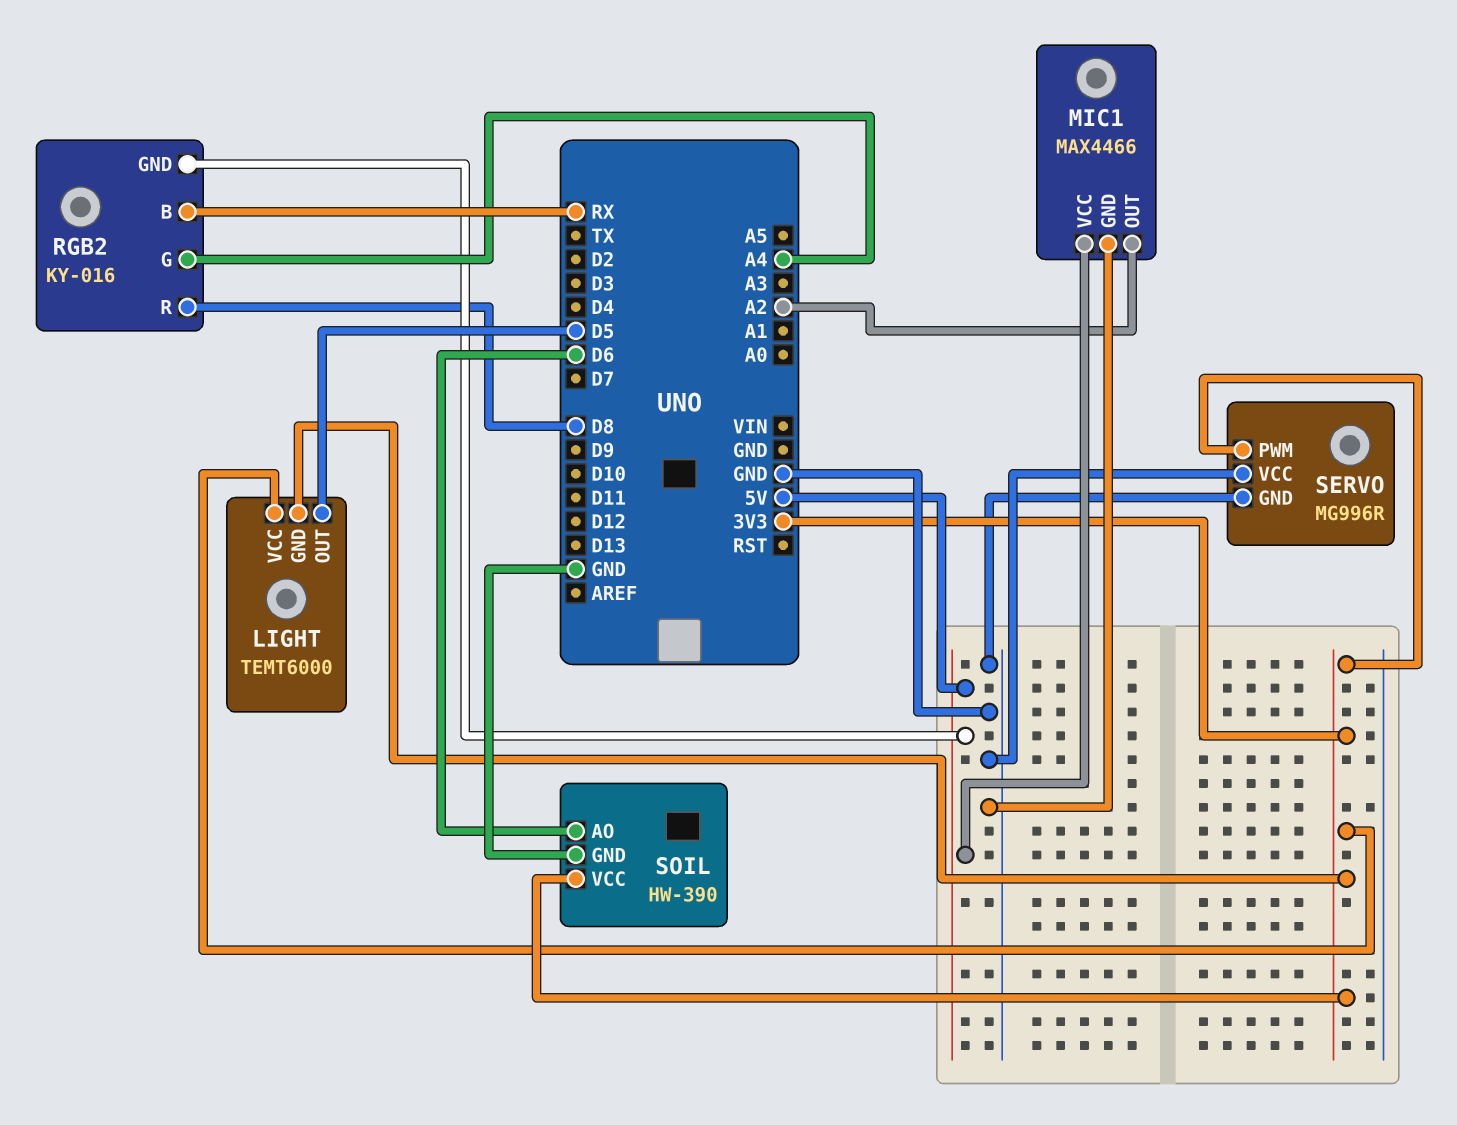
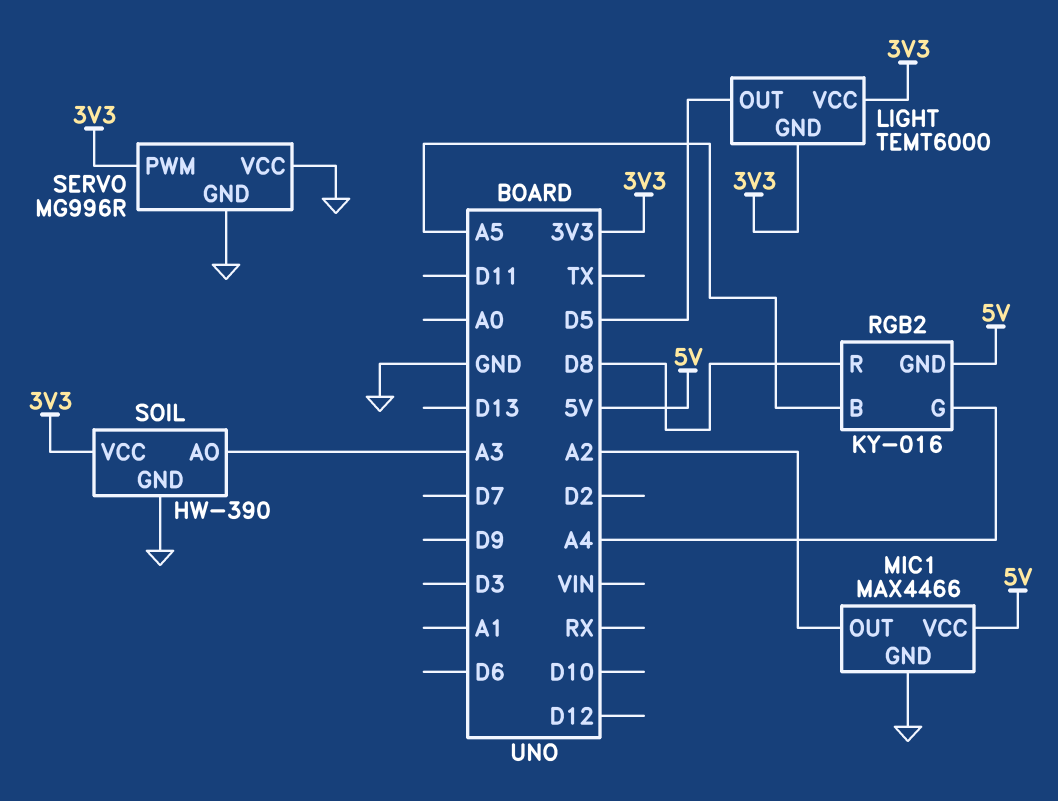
RGB2 pin B: RX -> A5
SOIL pin AO: D6 -> A3

